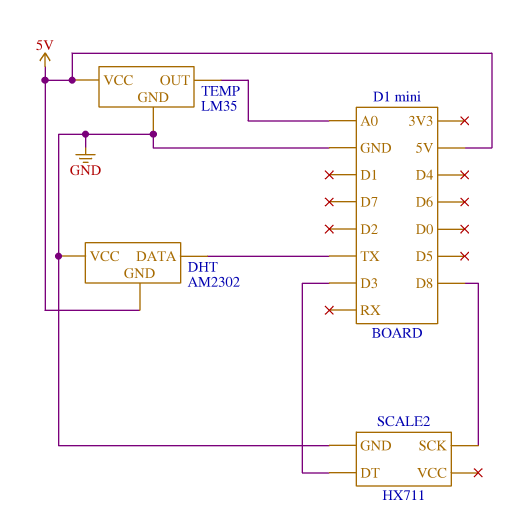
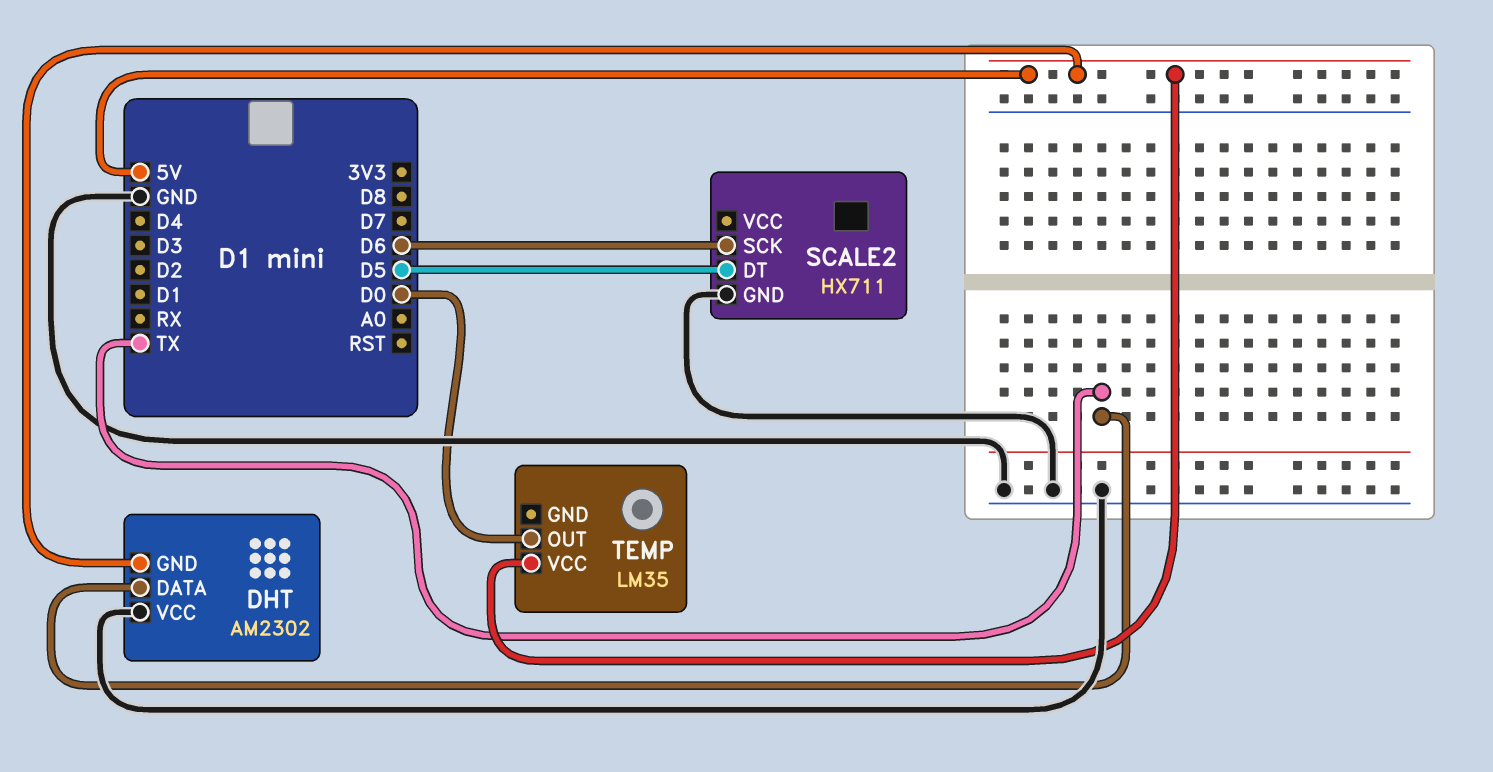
SCALE2 pin DT: D3 -> D5
SCALE2 pin SCK: D8 -> D6
TEMP pin GND: GND -> none
TEMP pin OUT: A0 -> D0

